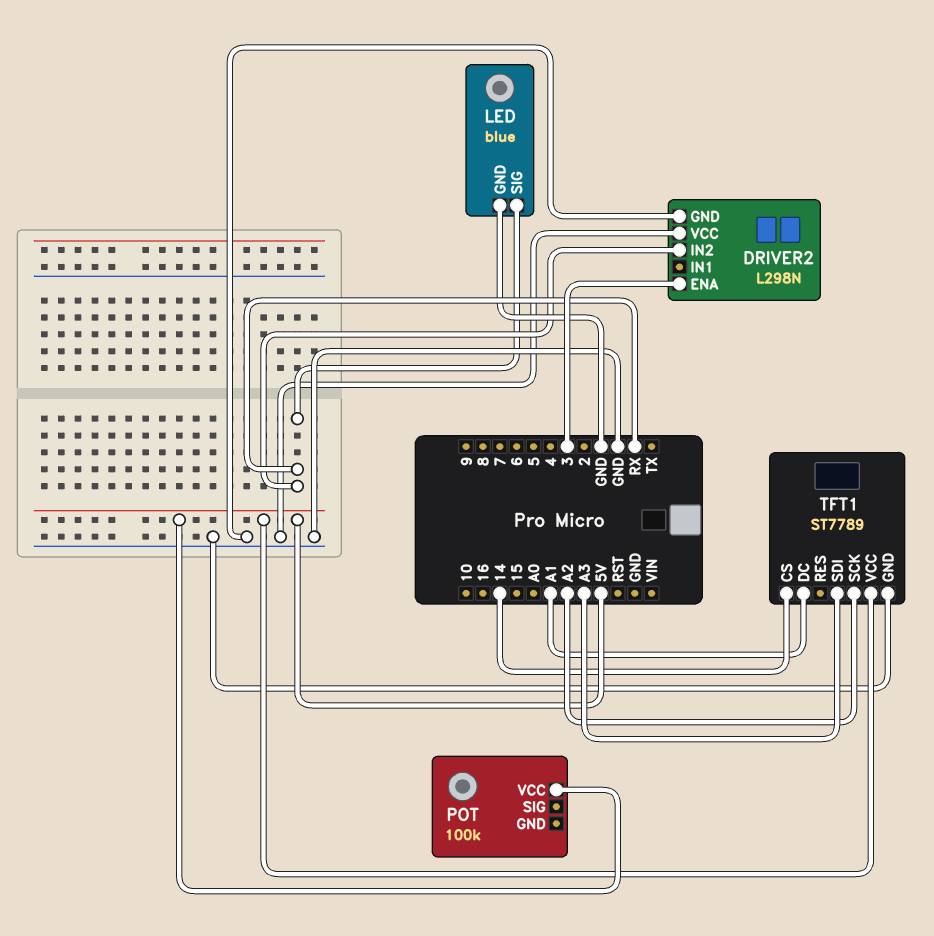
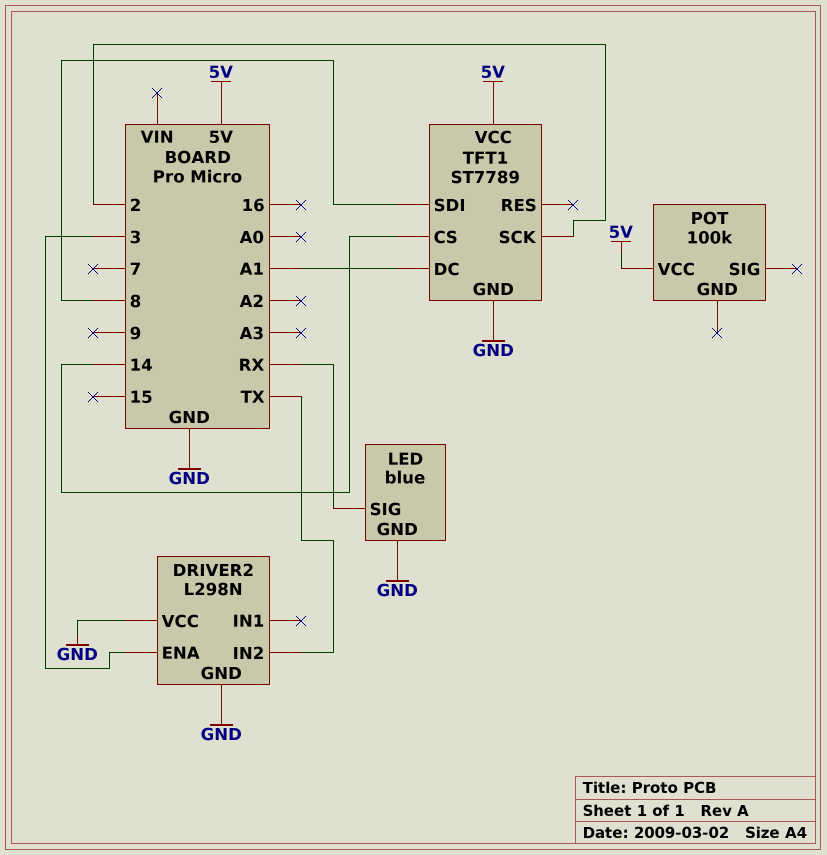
DRIVER2 pin IN2: RX -> TX
TFT1 pin SCK: A2 -> 2
TFT1 pin SDI: A3 -> 8

